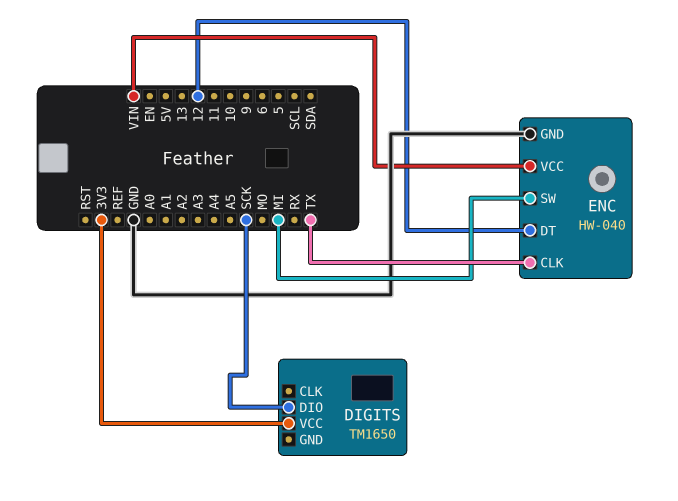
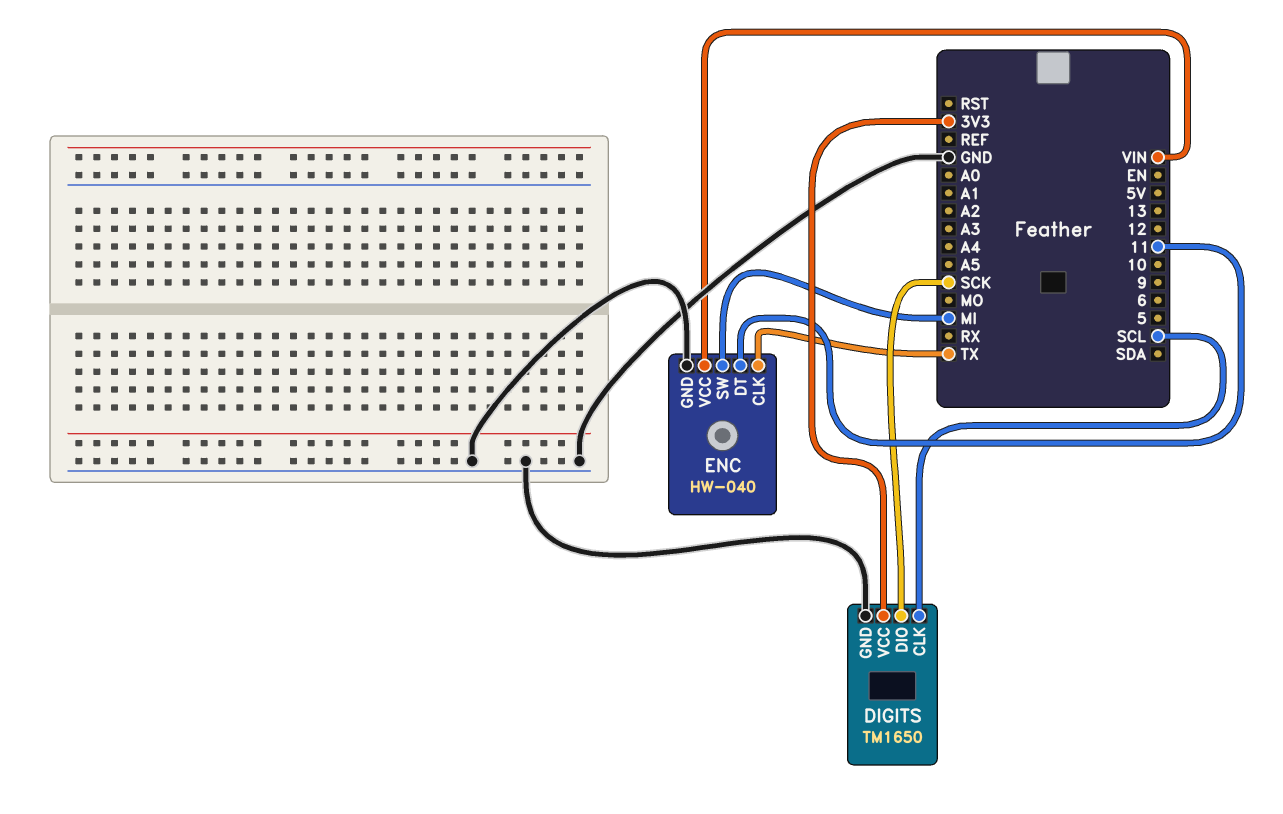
DIGITS pin CLK: none -> SCL
DIGITS pin GND: none -> GND
ENC pin DT: 12 -> 11

